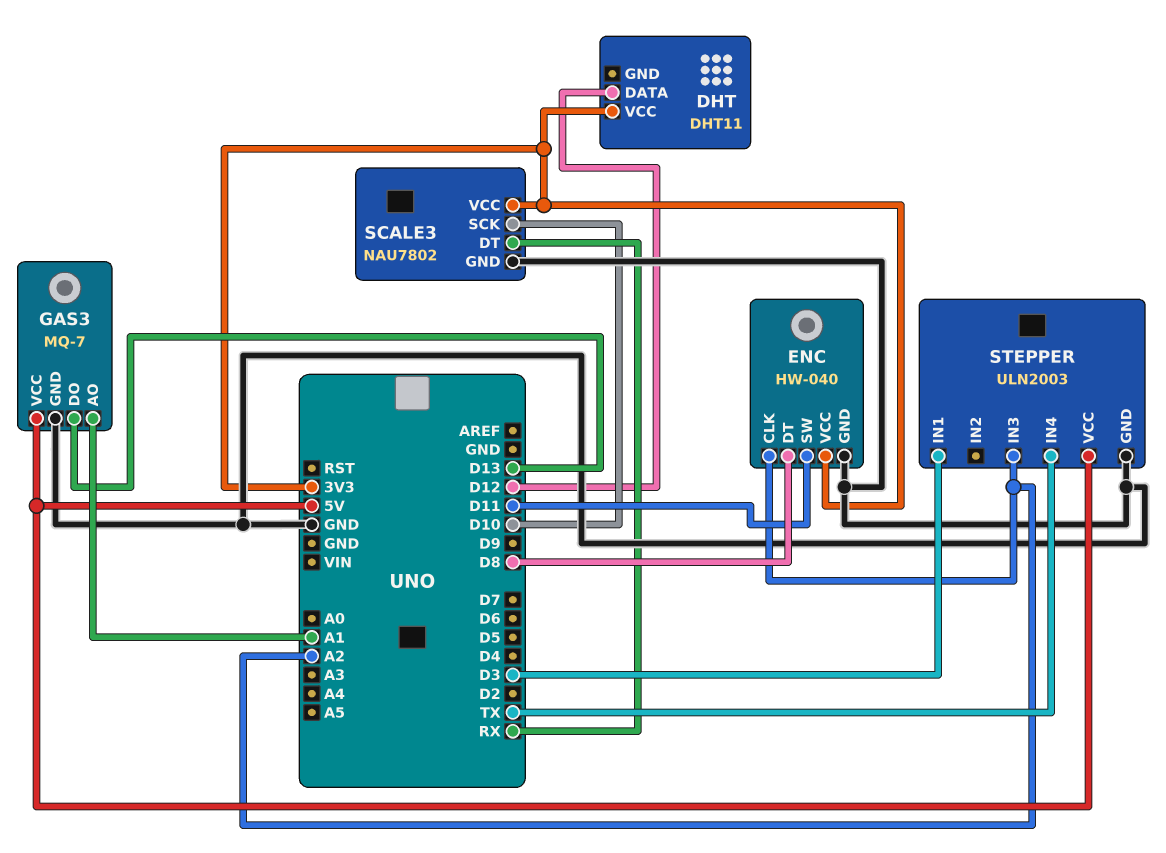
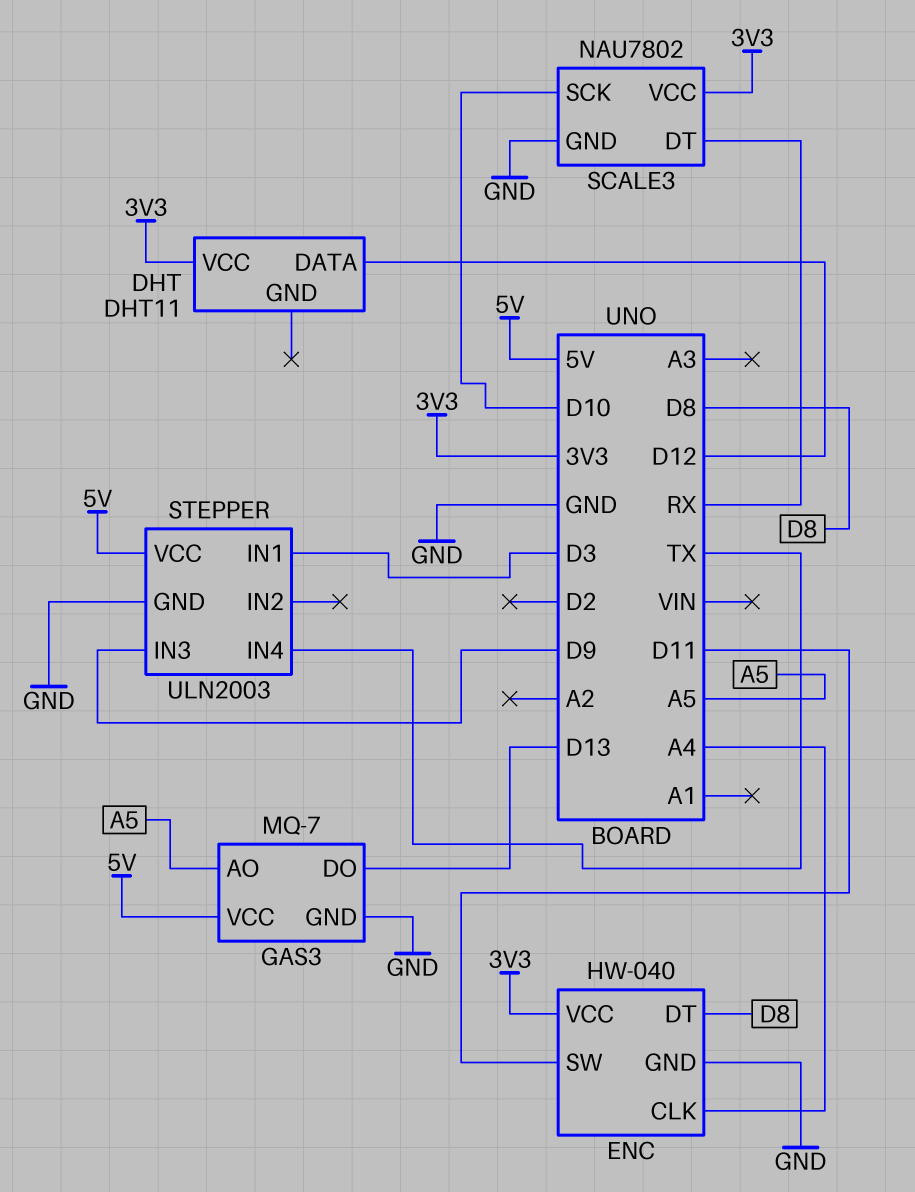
ENC pin CLK: A2 -> A4
GAS3 pin AO: A1 -> A5
STEPPER pin IN3: A2 -> D9

